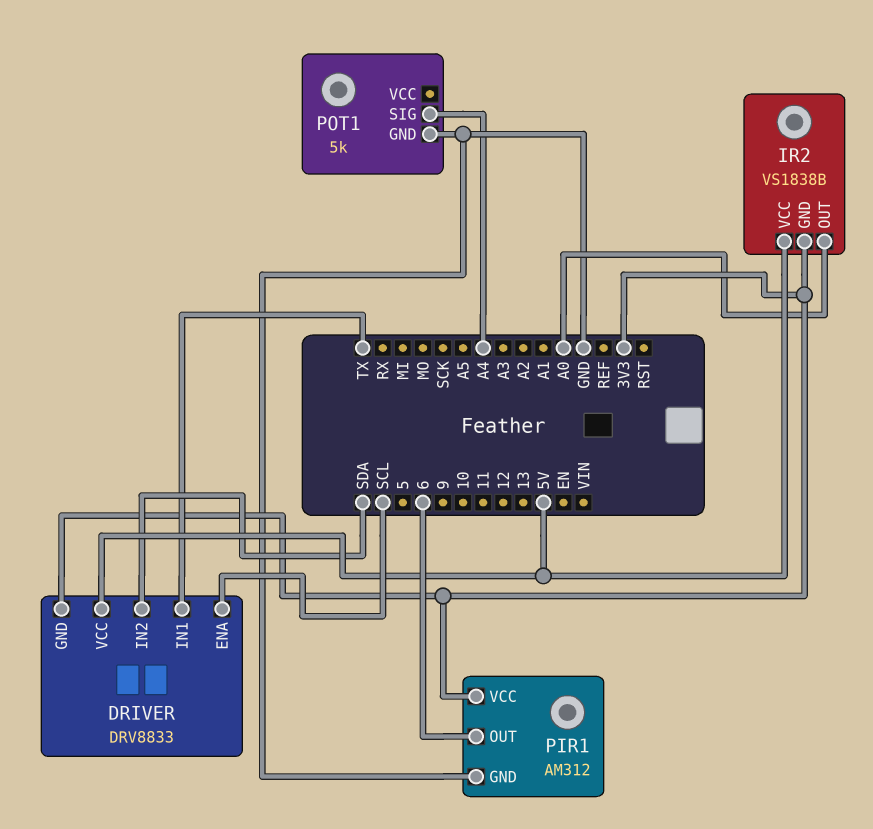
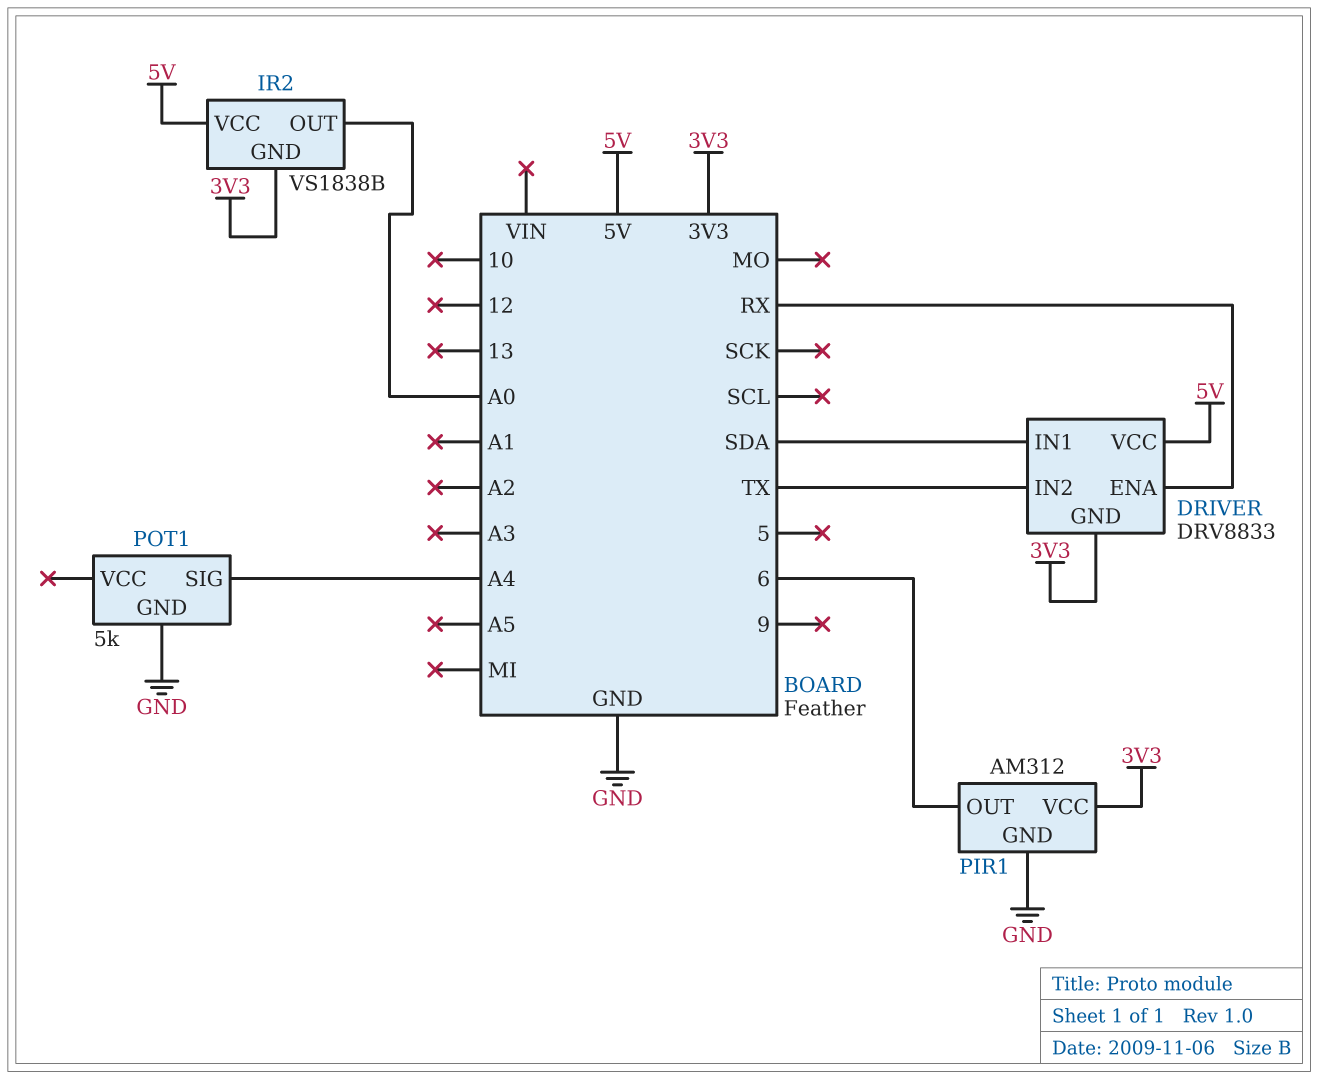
DRIVER pin ENA: SCL -> RX
DRIVER pin IN1: TX -> SDA
DRIVER pin IN2: SDA -> TX

